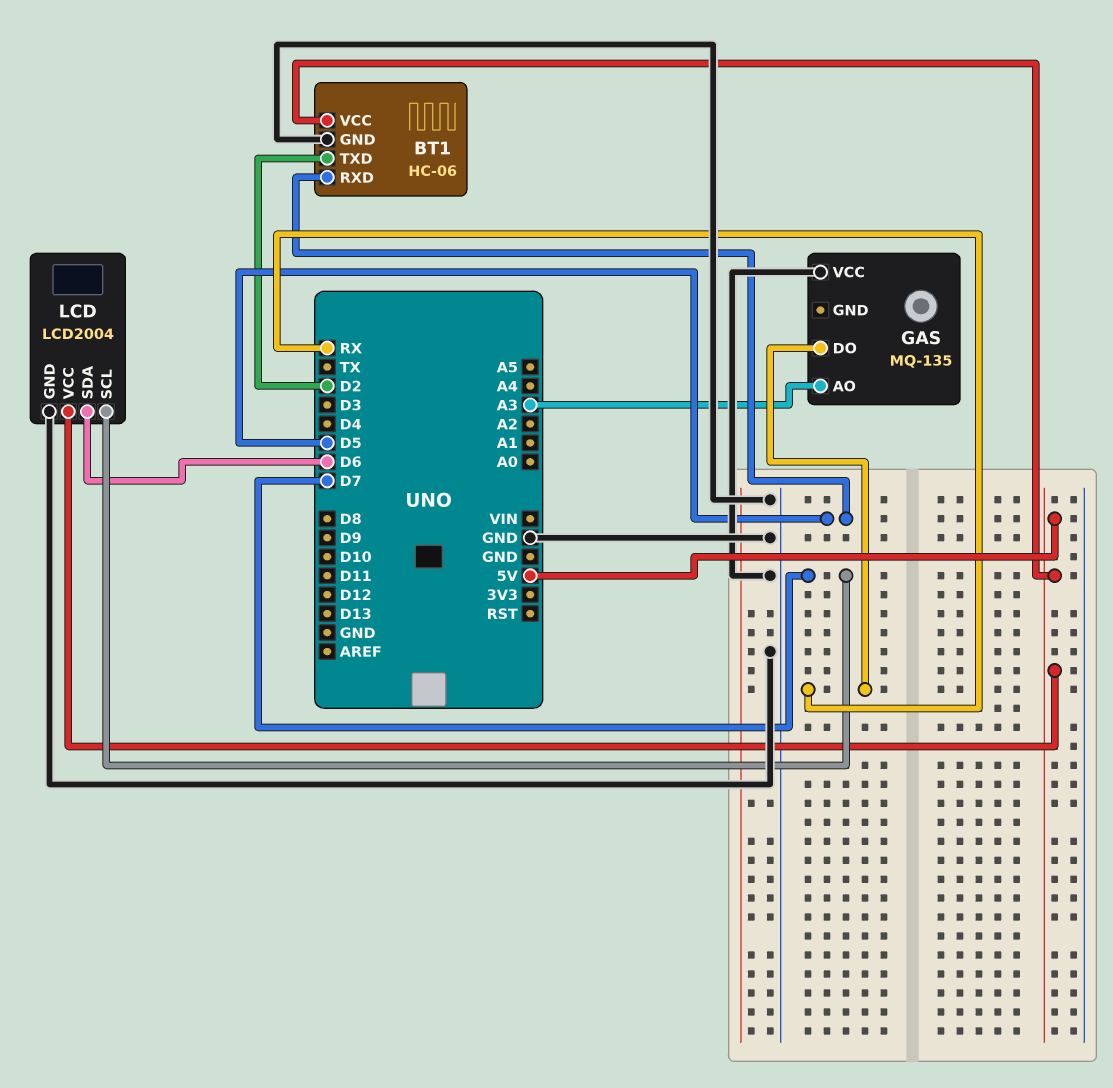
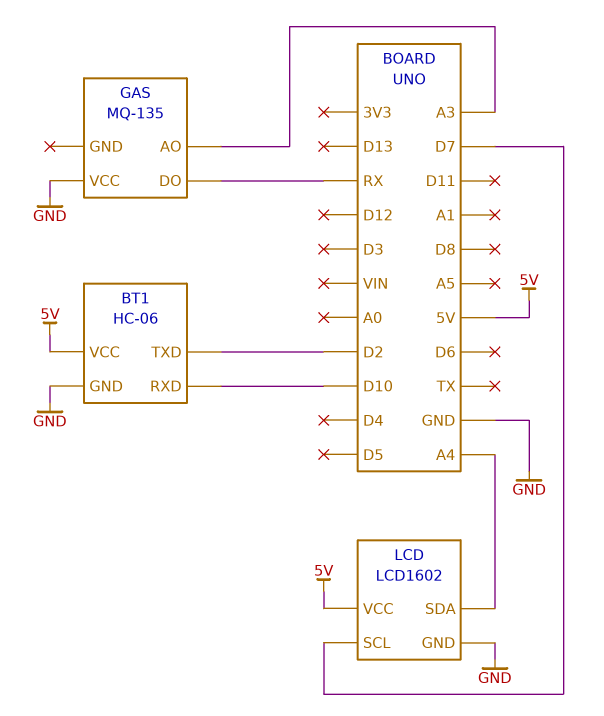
BT1 pin RXD: D5 -> D10
LCD: LCD2004 -> LCD1602
LCD pin SDA: D6 -> A4

